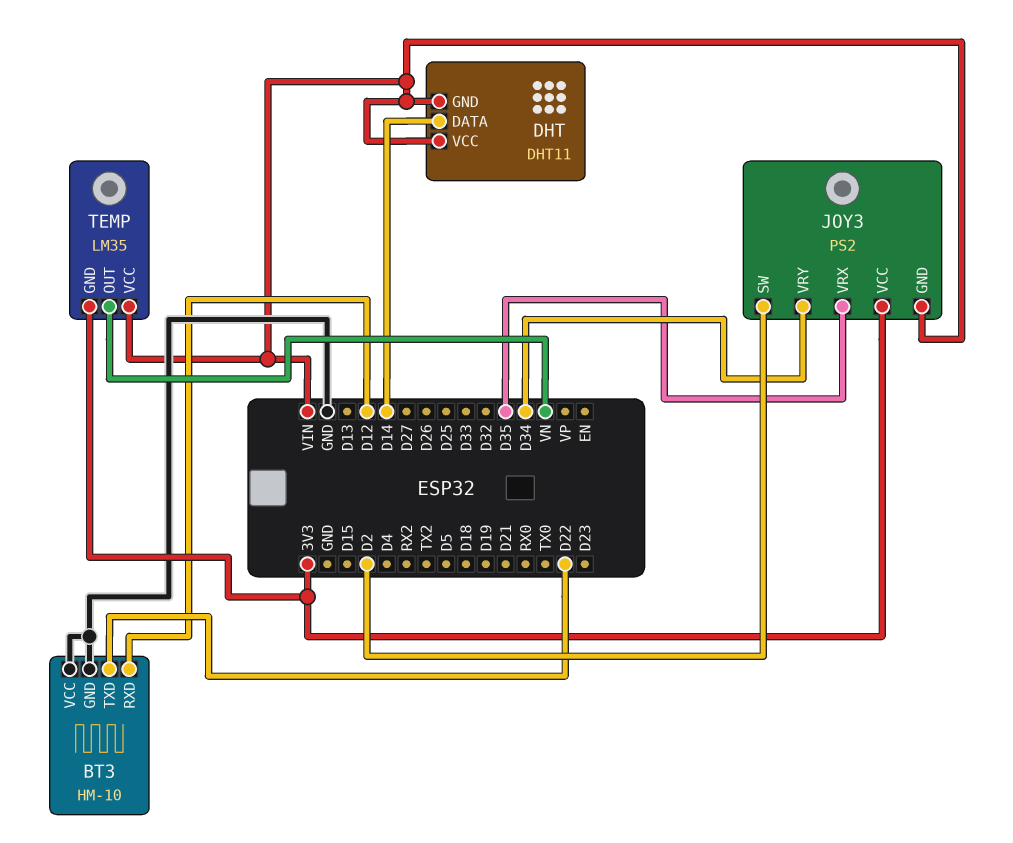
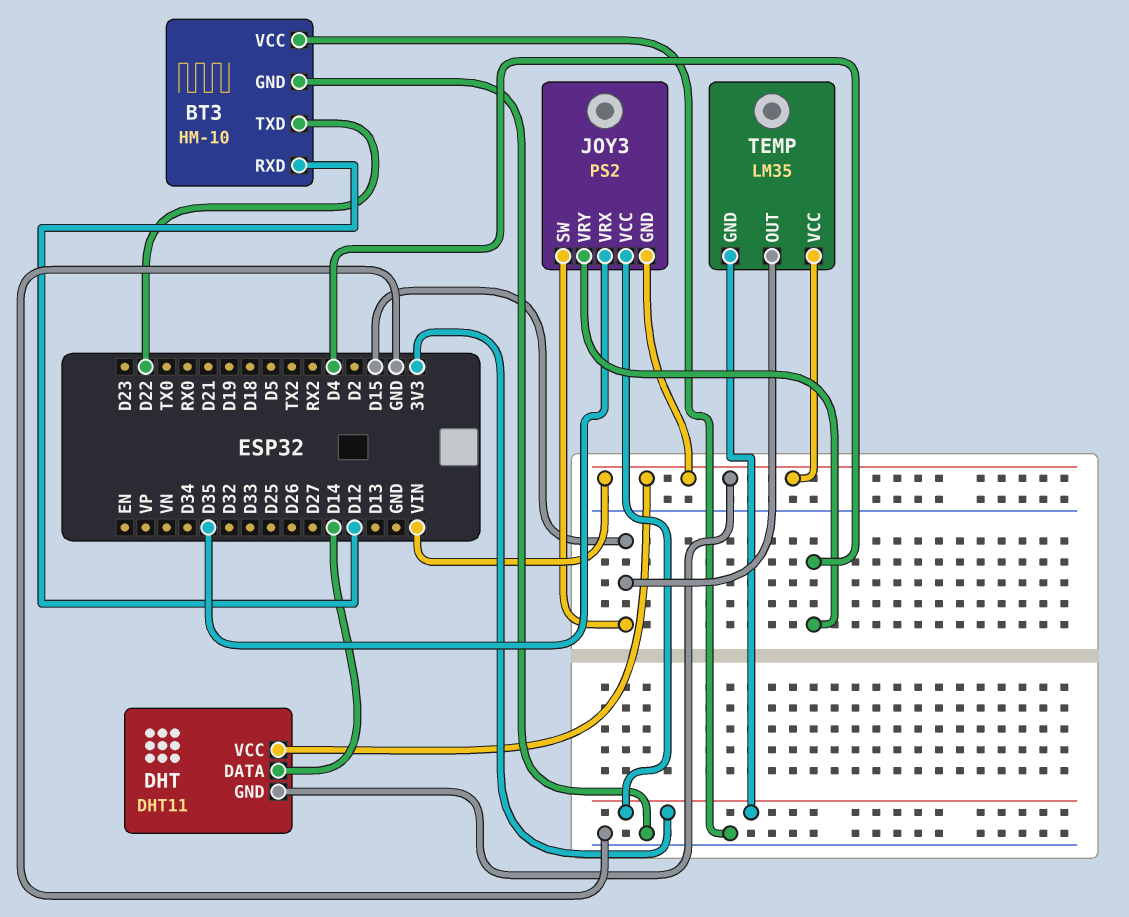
JOY3 pin SW: D2 -> D15
JOY3 pin VRY: D34 -> D4
TEMP pin OUT: VN -> D15

